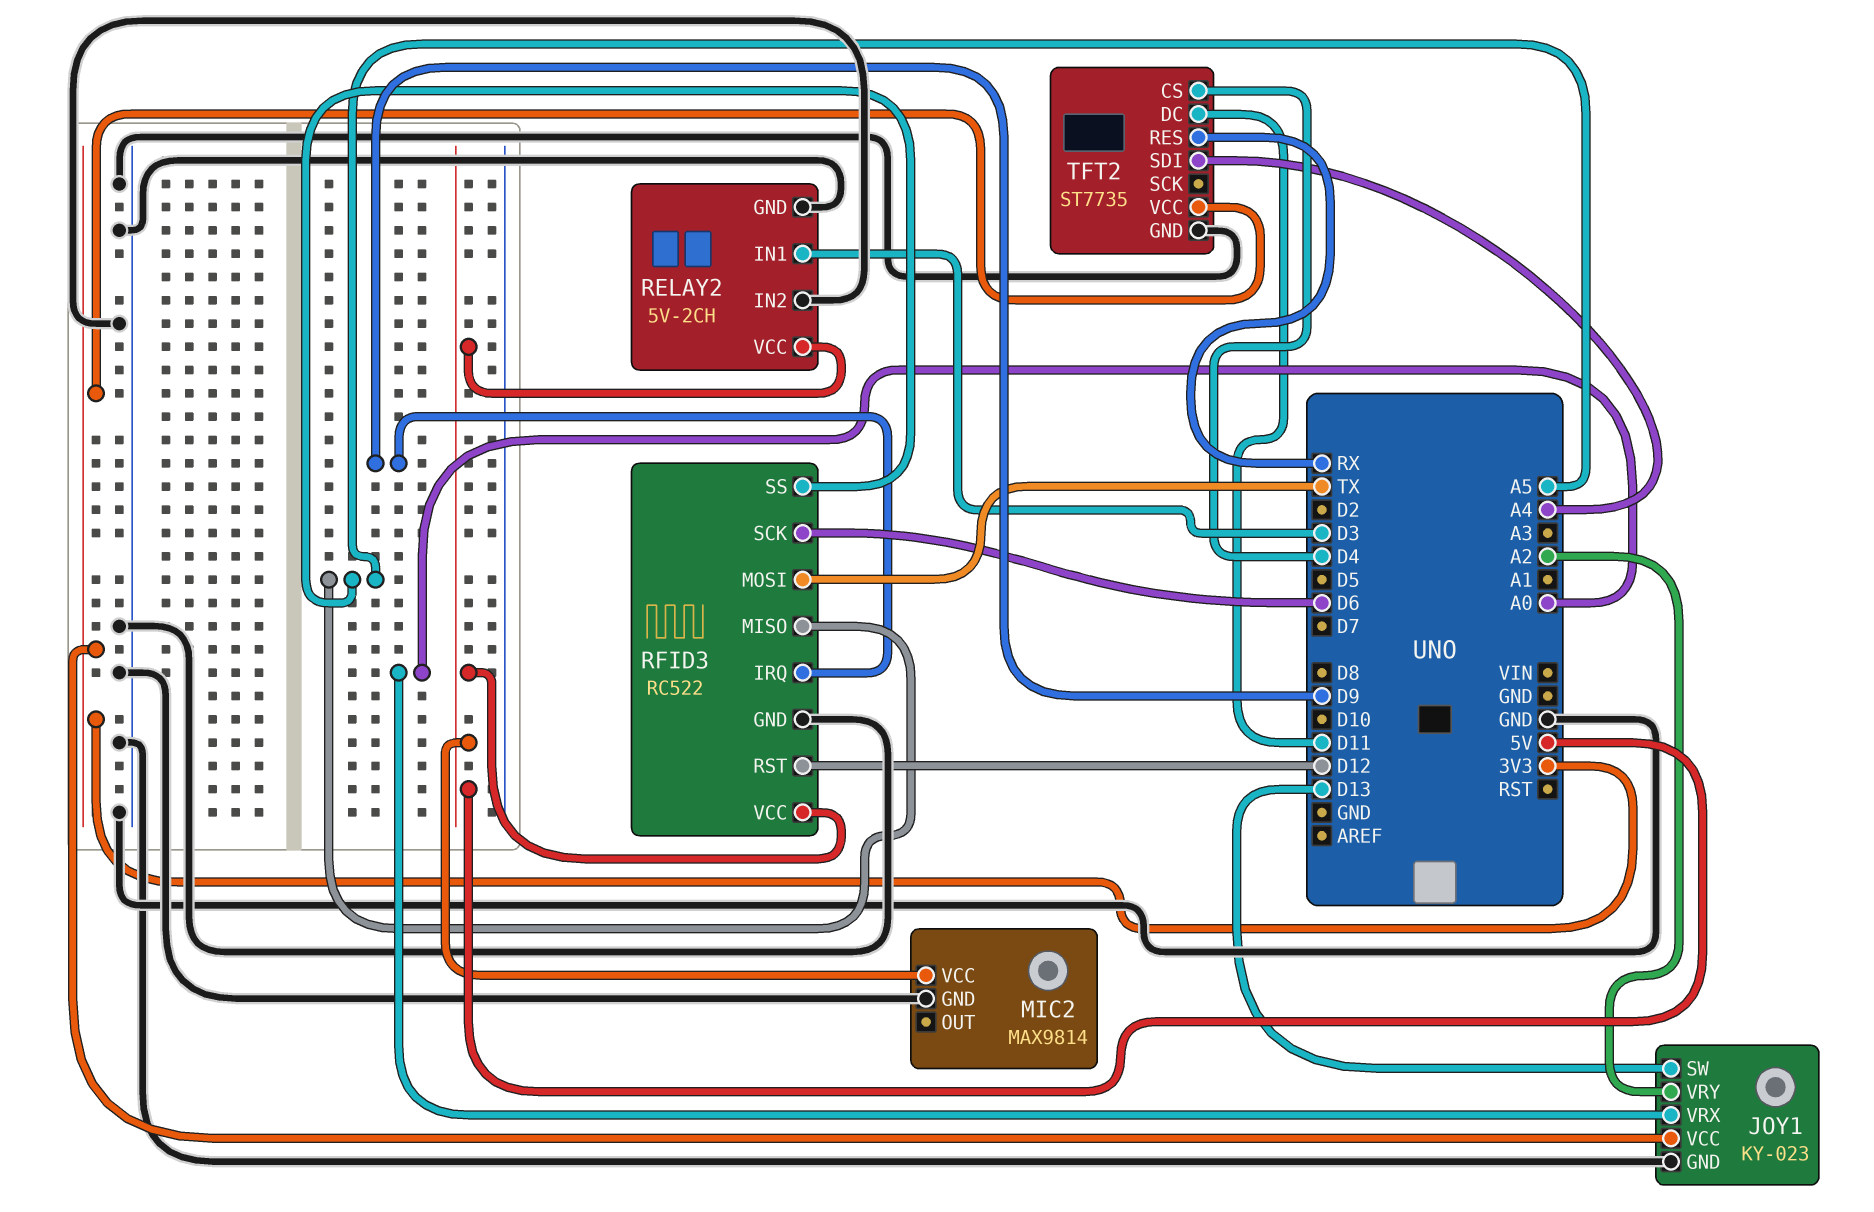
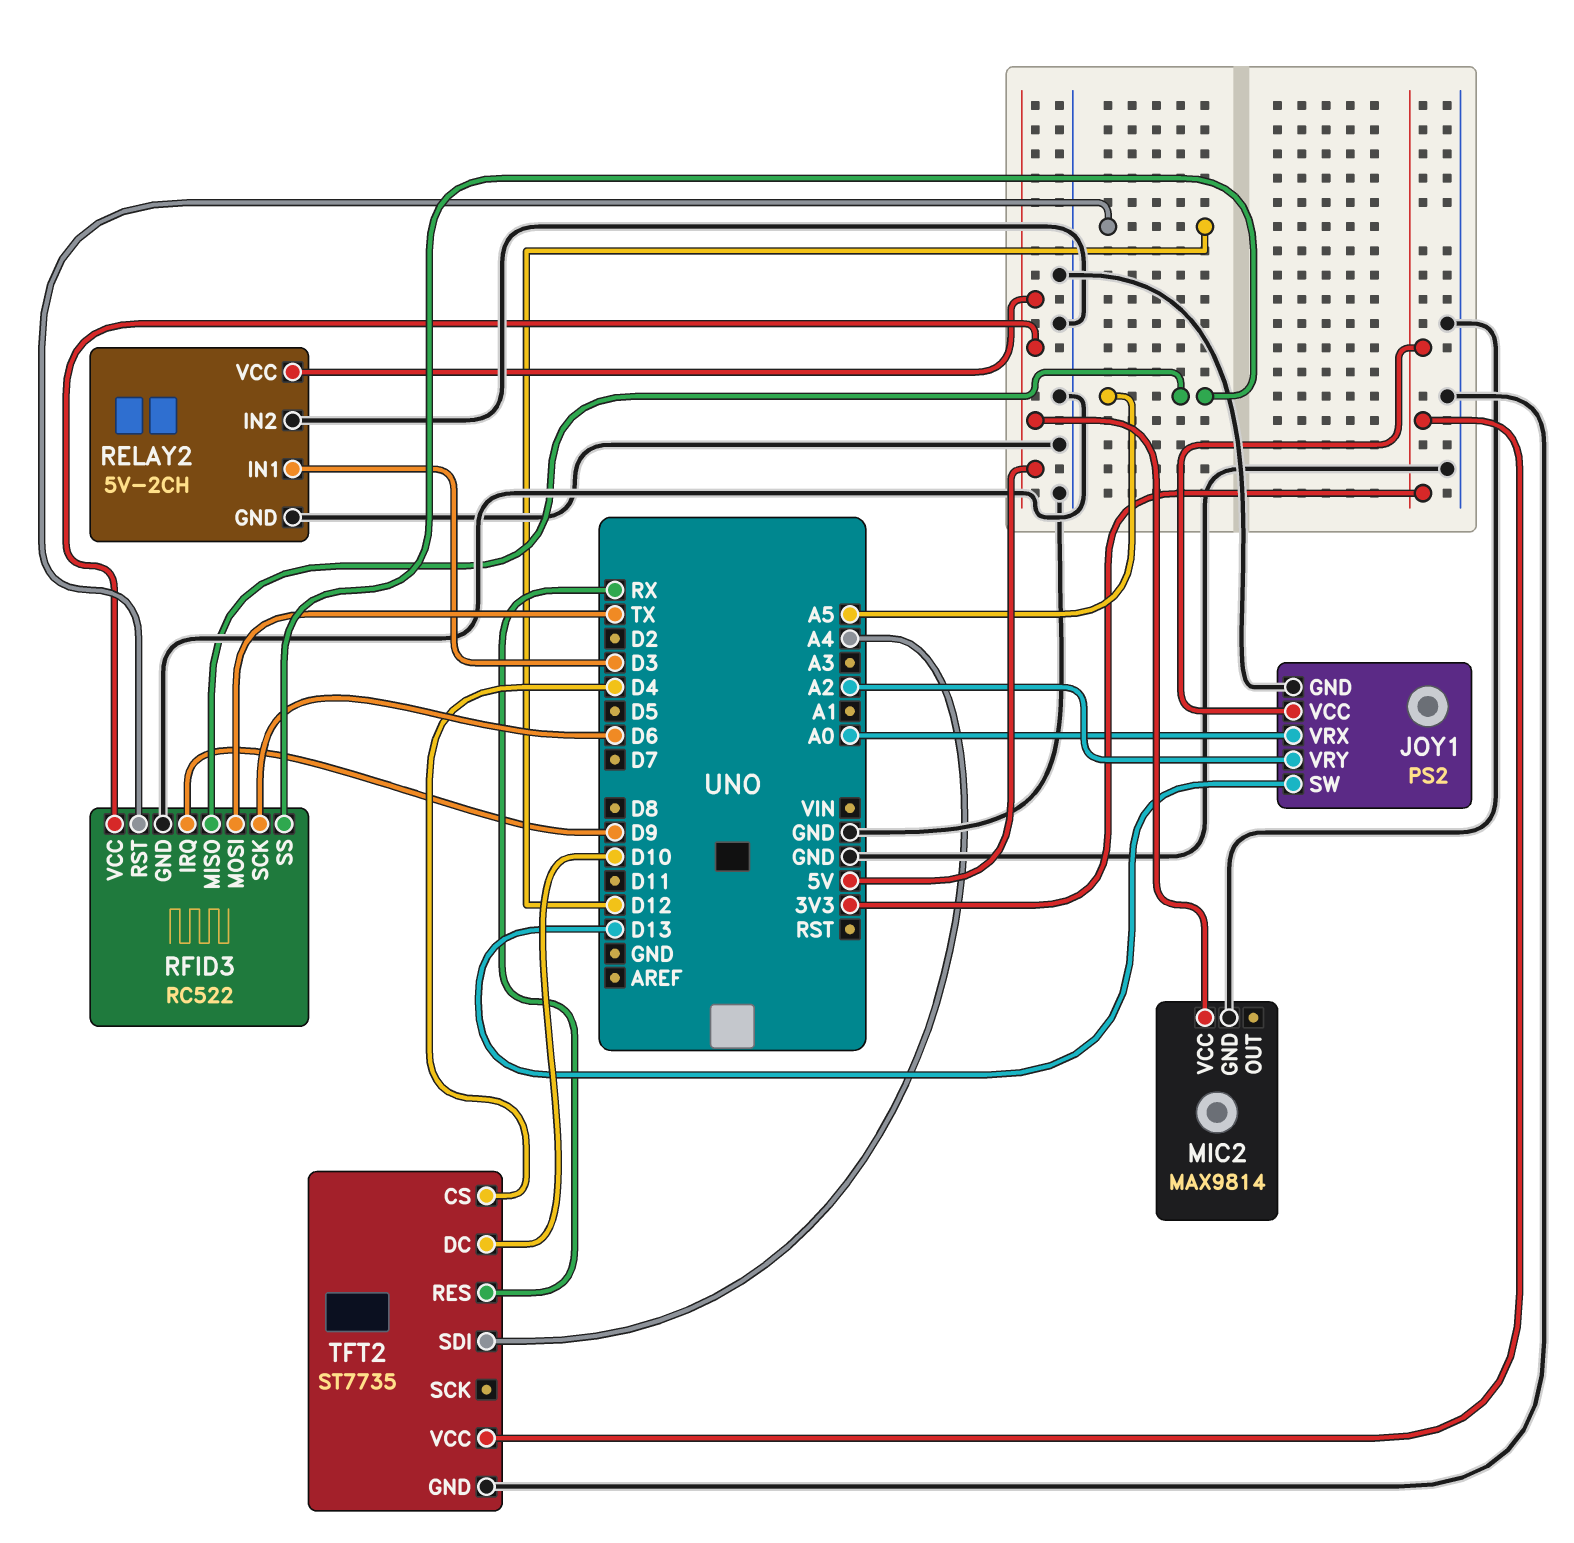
JOY1: KY-023 -> PS2
TFT2 pin DC: D11 -> D10

